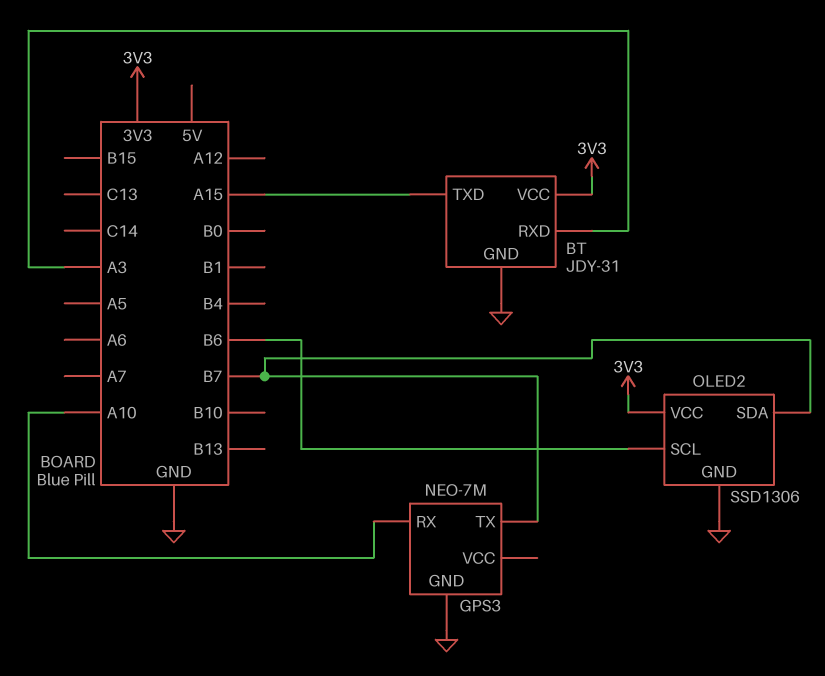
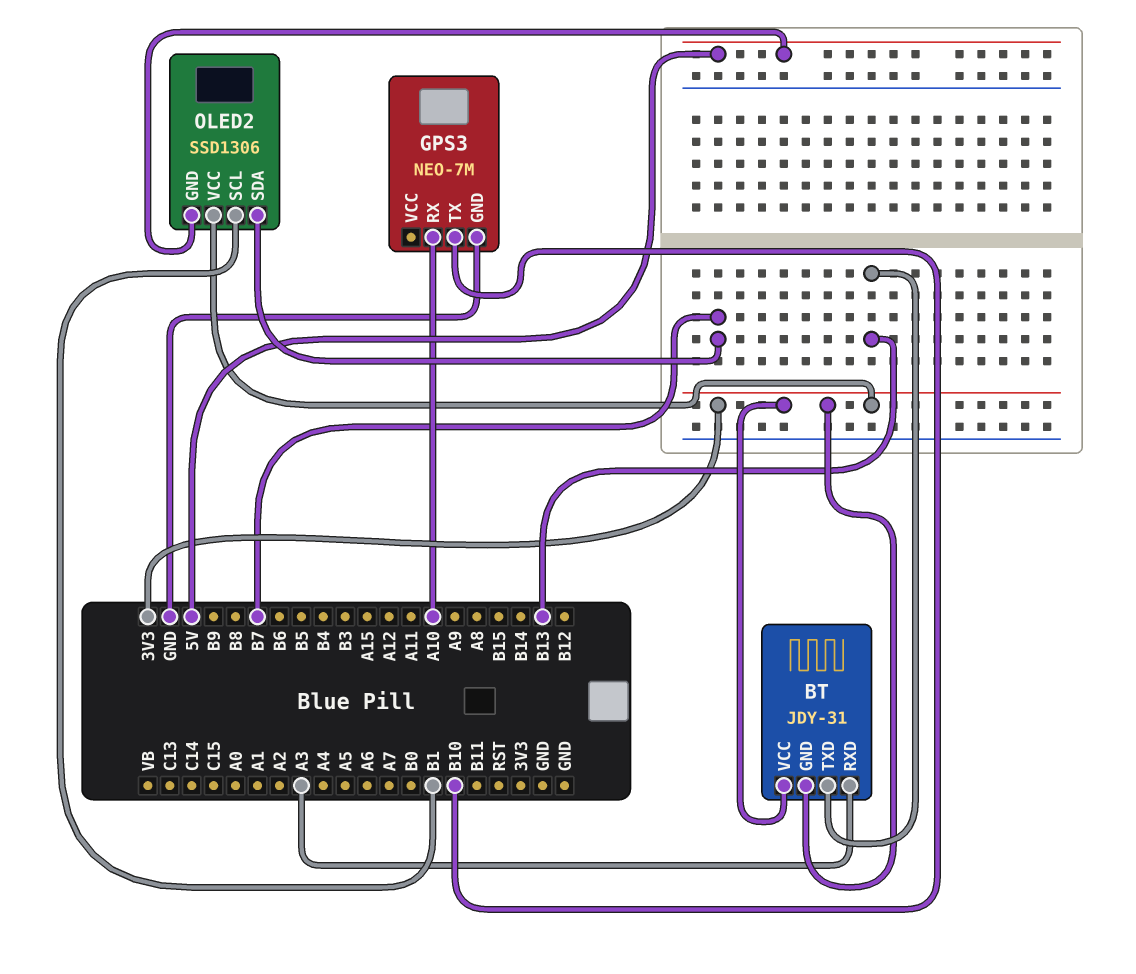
BT pin GND: GND -> 3V3
BT pin TXD: A15 -> B13
GPS3 pin TX: B7 -> B10
OLED2 pin GND: GND -> 5V
OLED2 pin SCL: B6 -> B1

